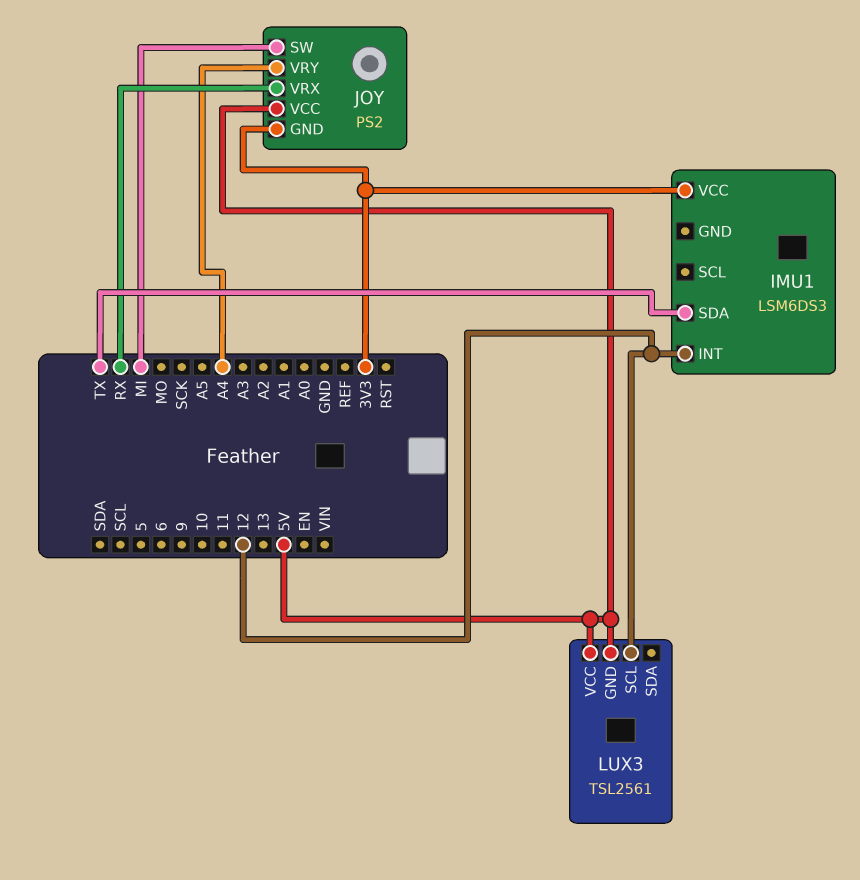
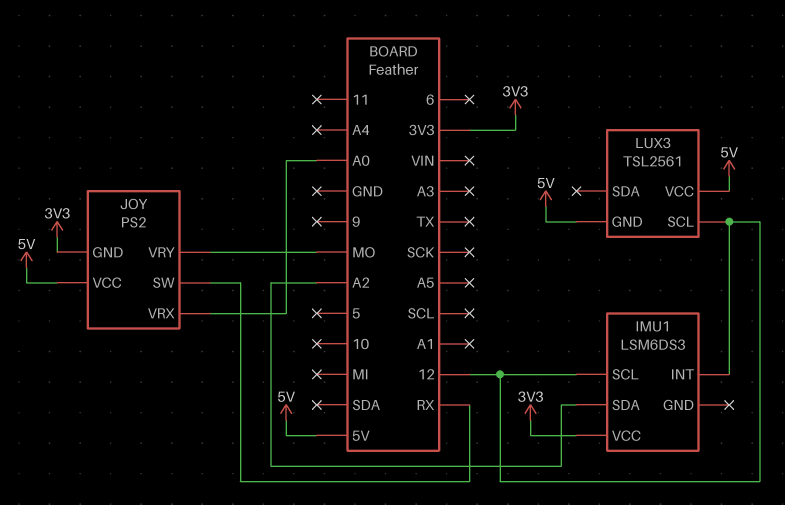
IMU1 pin SCL: none -> 12
IMU1 pin SDA: TX -> A2
JOY pin SW: MI -> RX
JOY pin VRX: RX -> A0
JOY pin VRY: A4 -> MO

